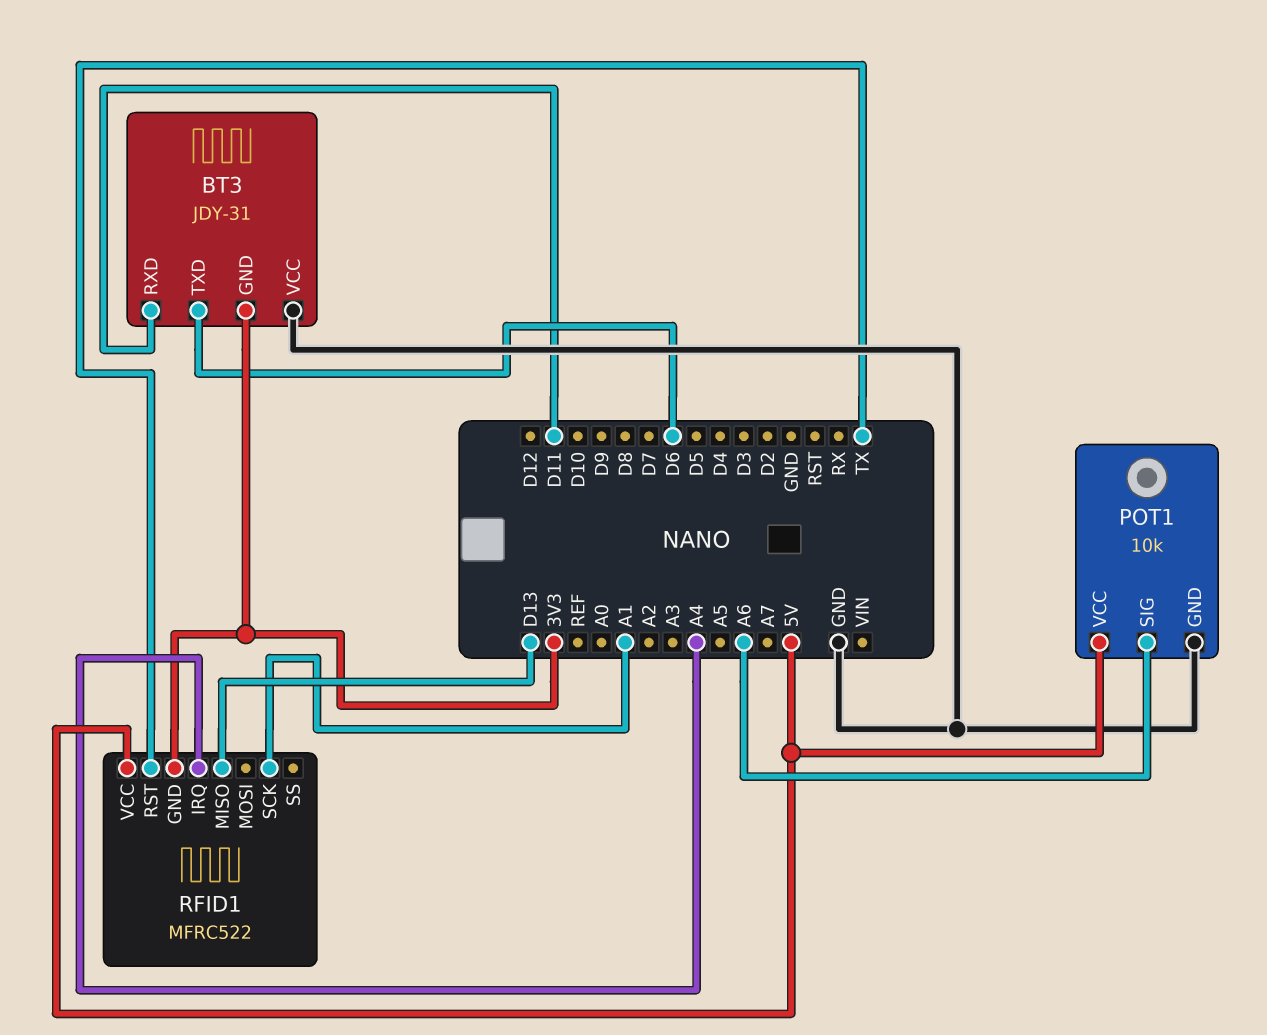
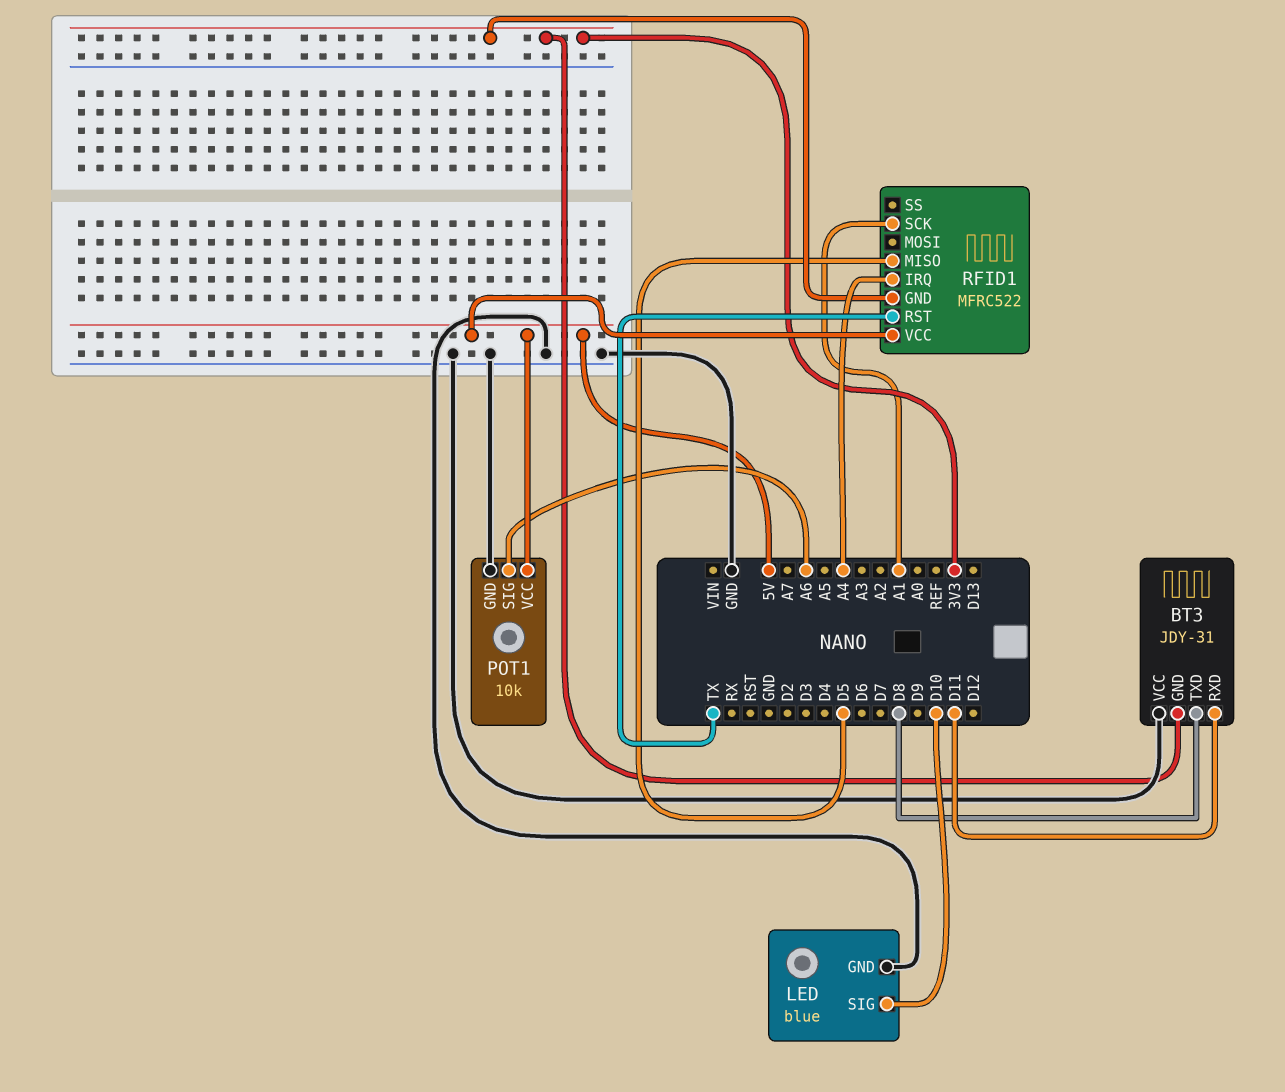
BT3 pin TXD: D6 -> D8
LED: none -> blue
LED pin GND: none -> GND
LED pin SIG: none -> D10
RFID1 pin MISO: D13 -> D5

